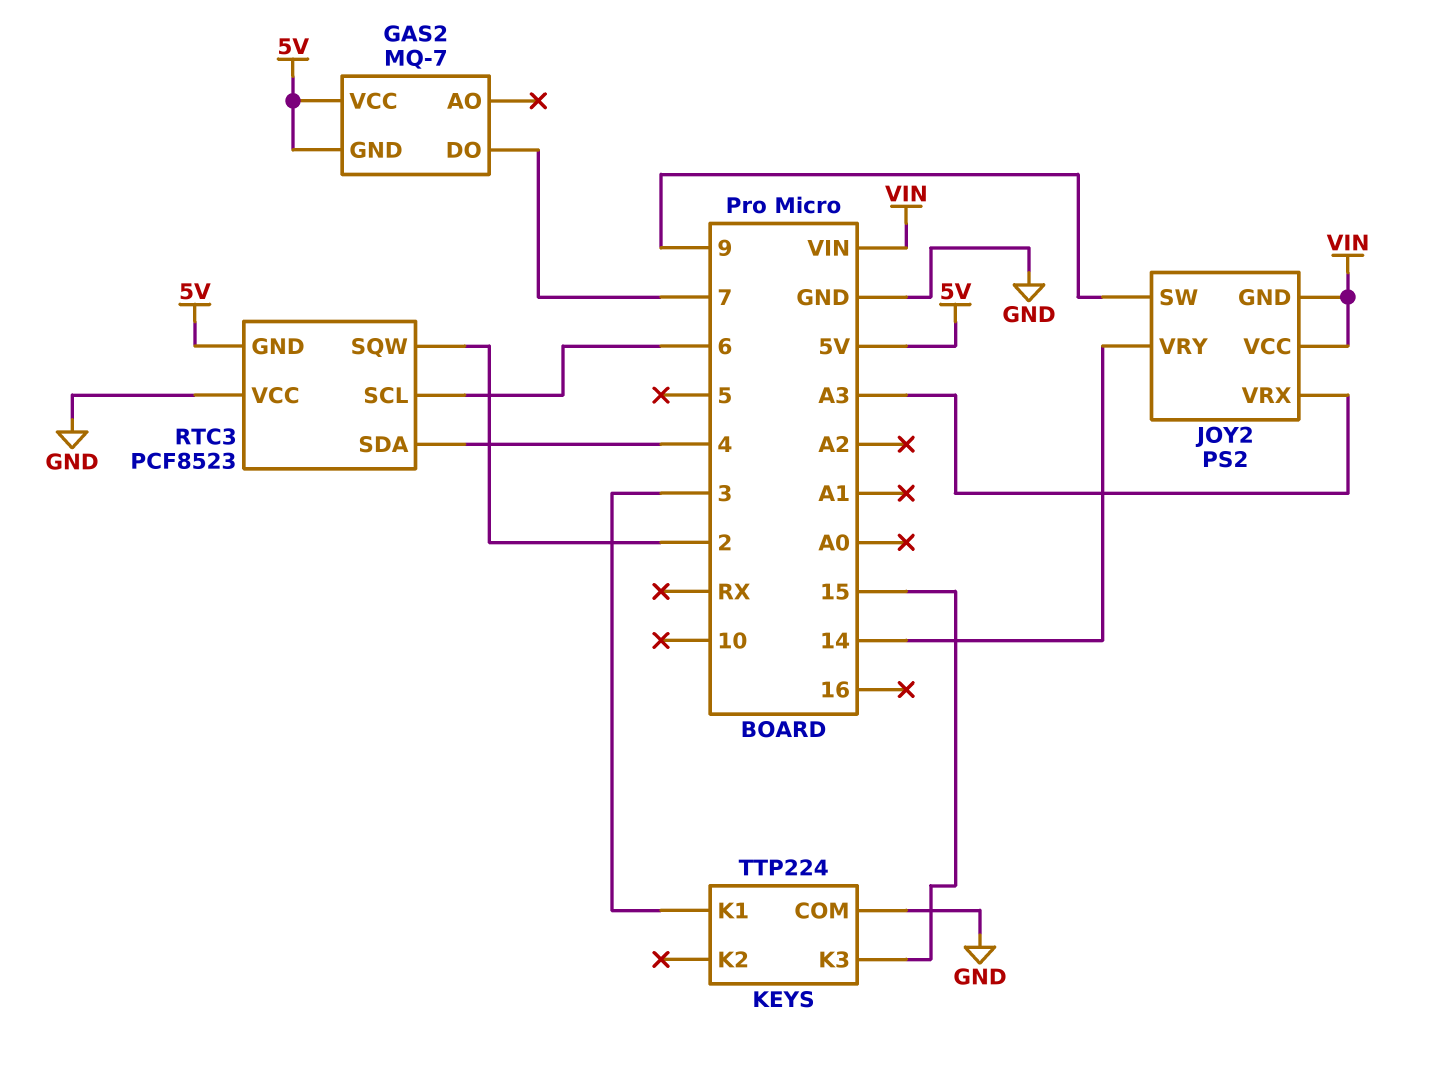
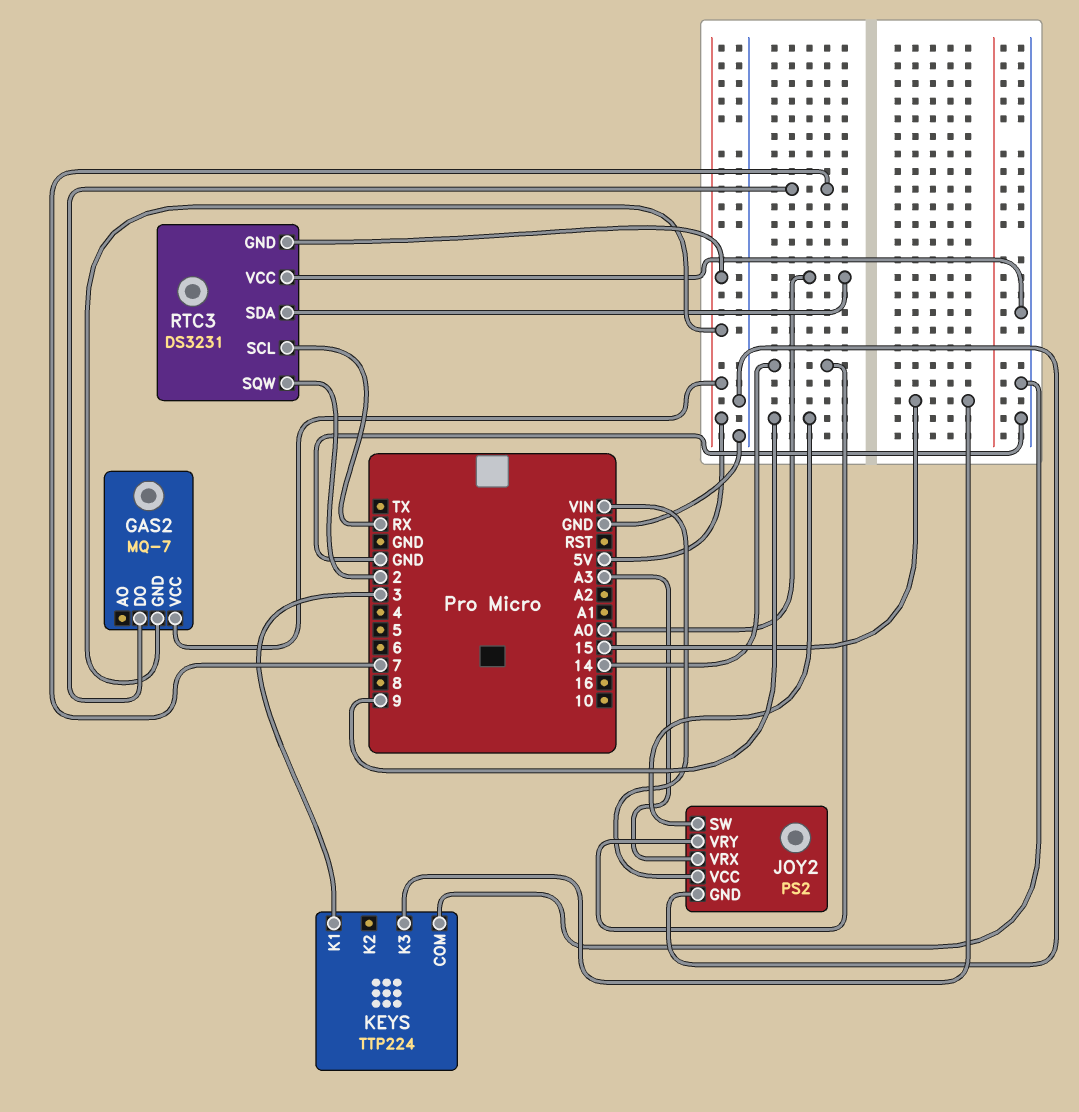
JOY2 pin GND: VIN -> GND
RTC3: PCF8523 -> DS3231
RTC3 pin SCL: 6 -> RX
RTC3 pin SDA: 4 -> A0

